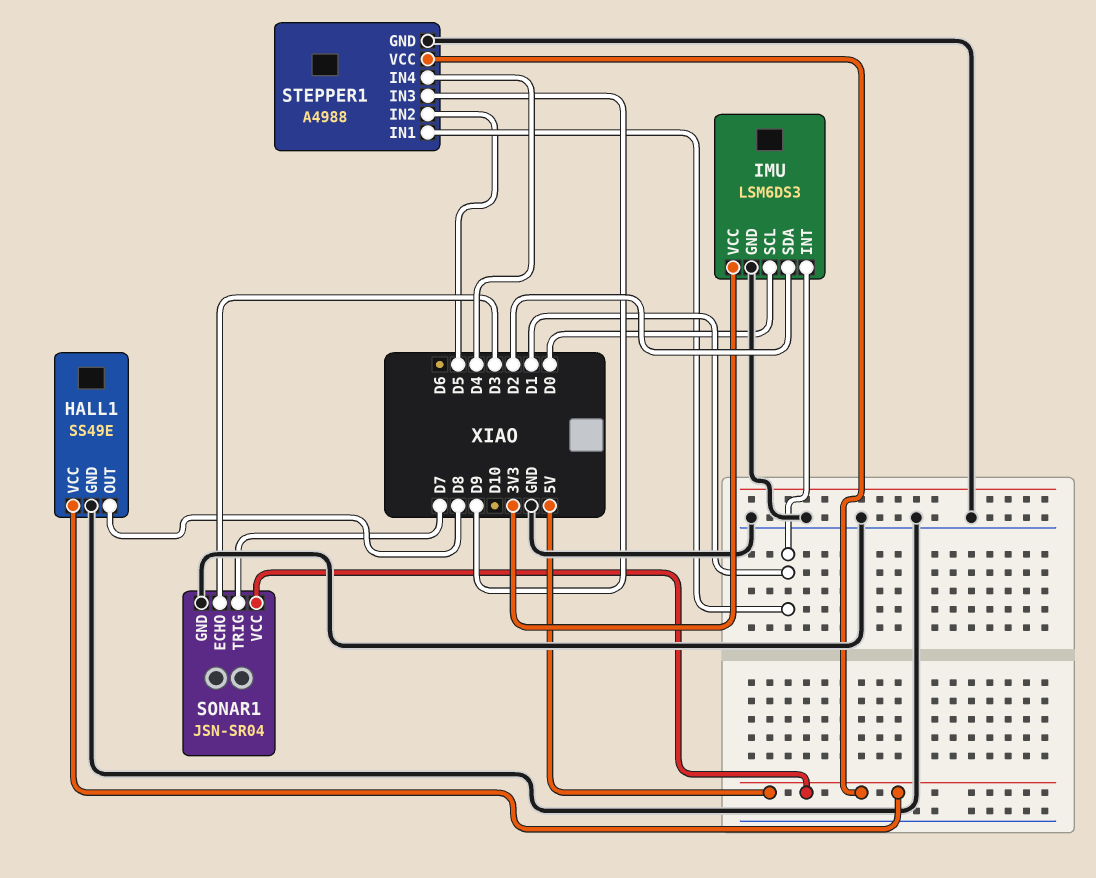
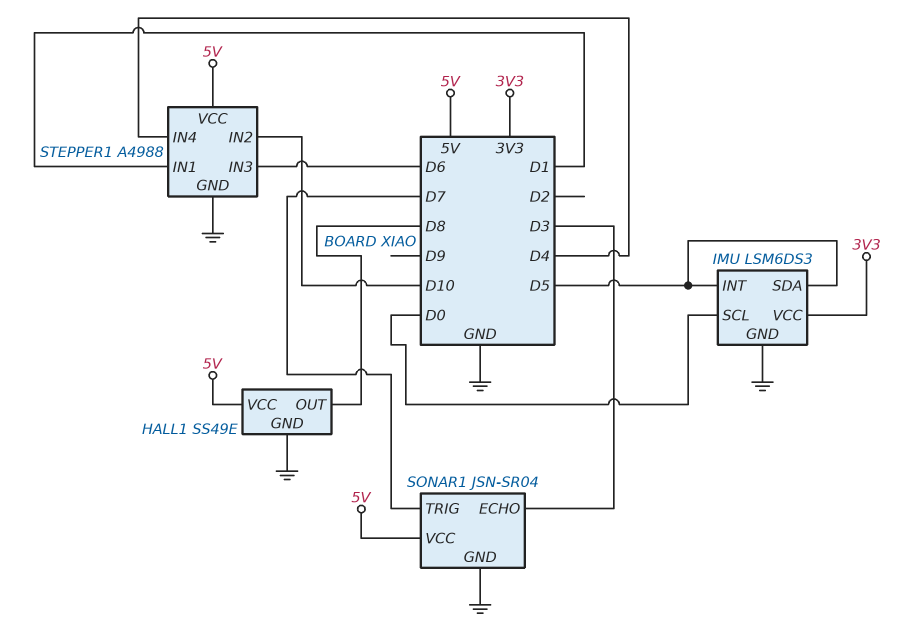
IMU pin INT: D1 -> D5
IMU pin SDA: D2 -> D5
STEPPER1 pin IN2: D5 -> D10
STEPPER1 pin IN3: D9 -> D6

